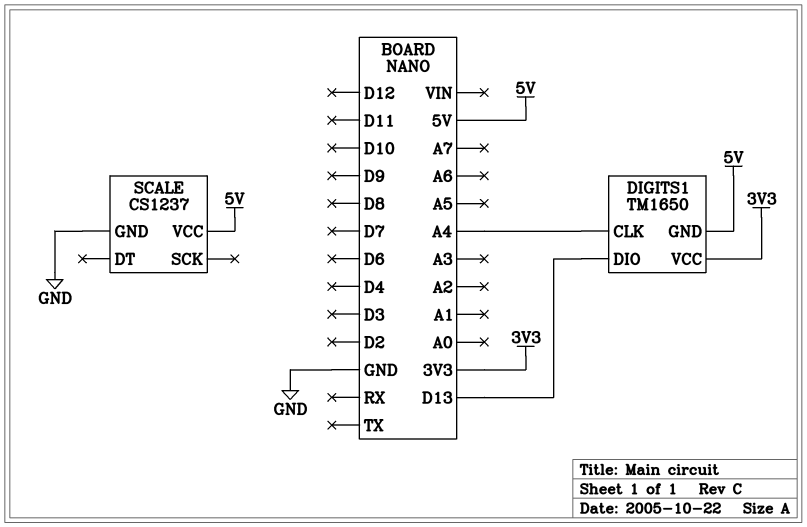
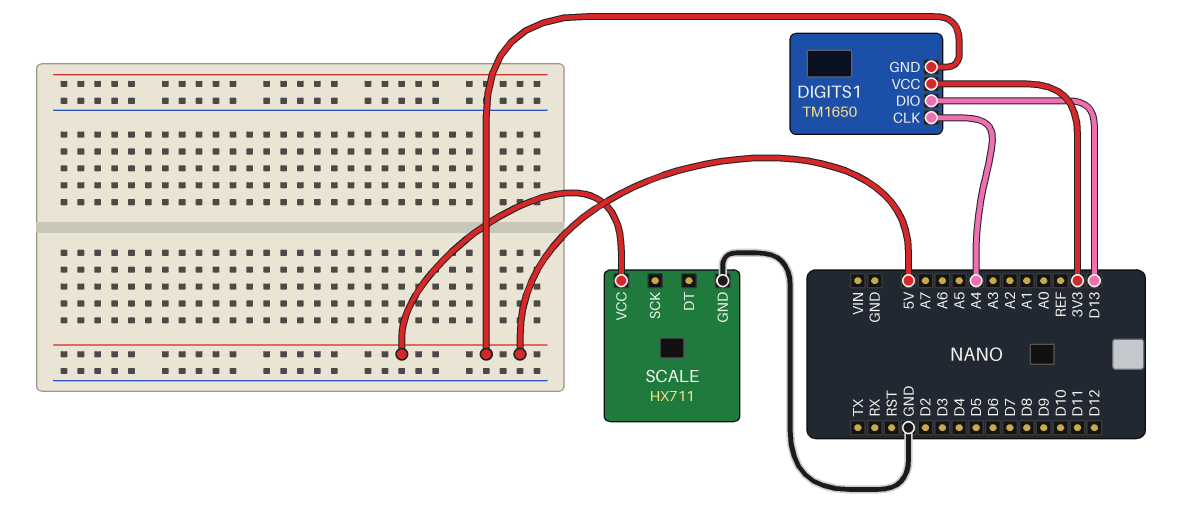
SCALE: CS1237 -> HX711

